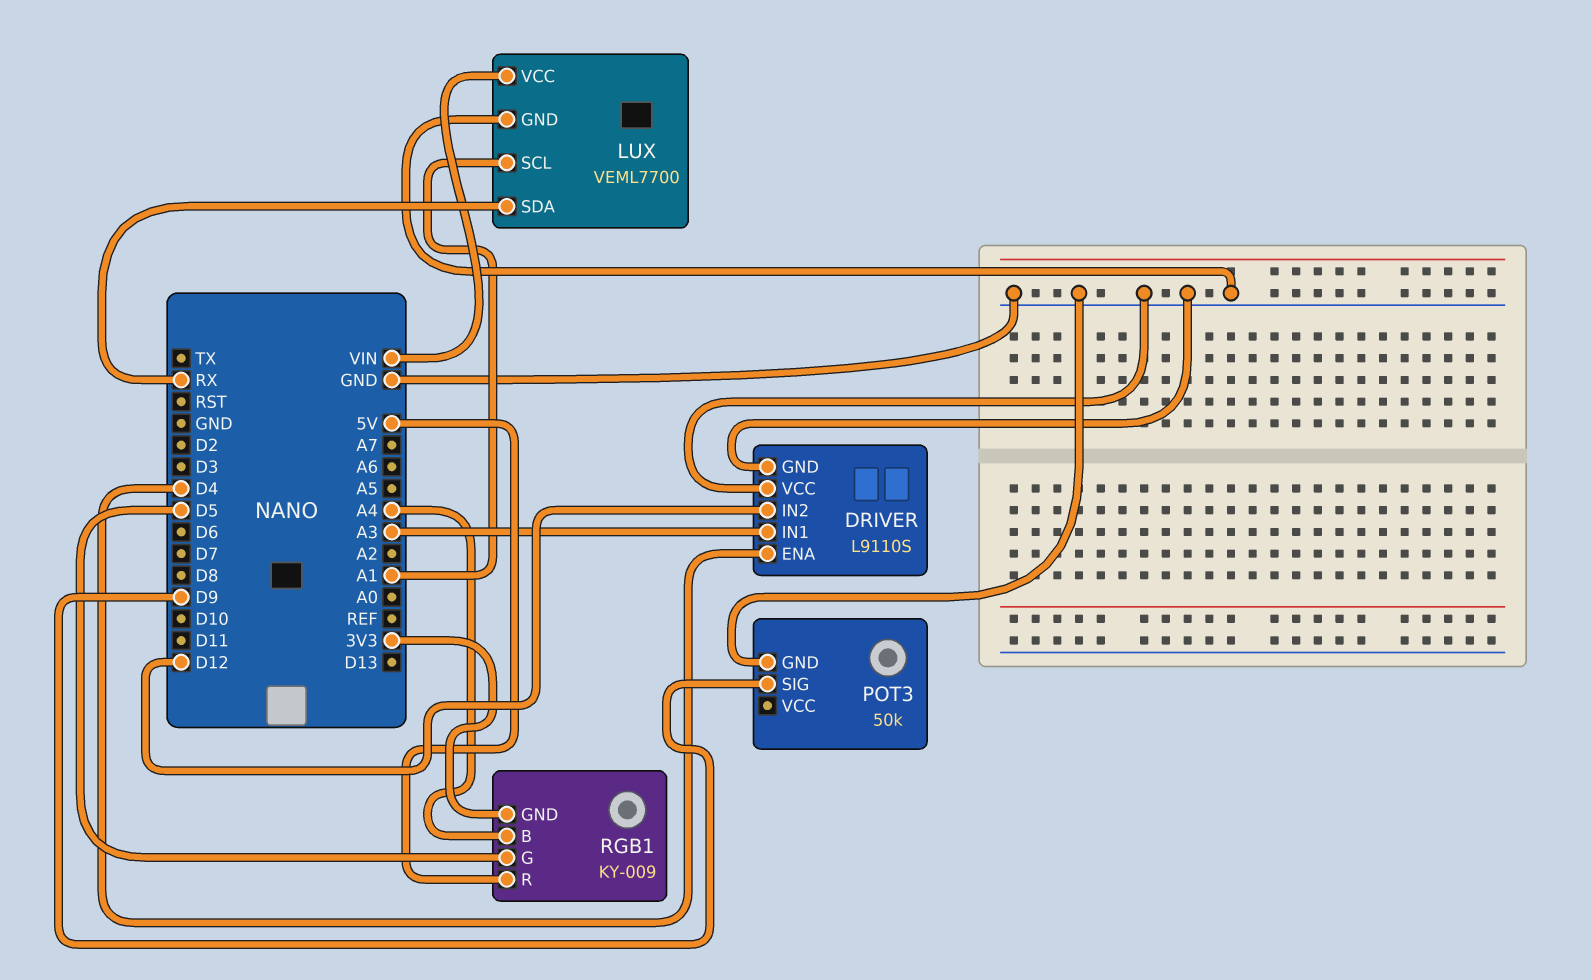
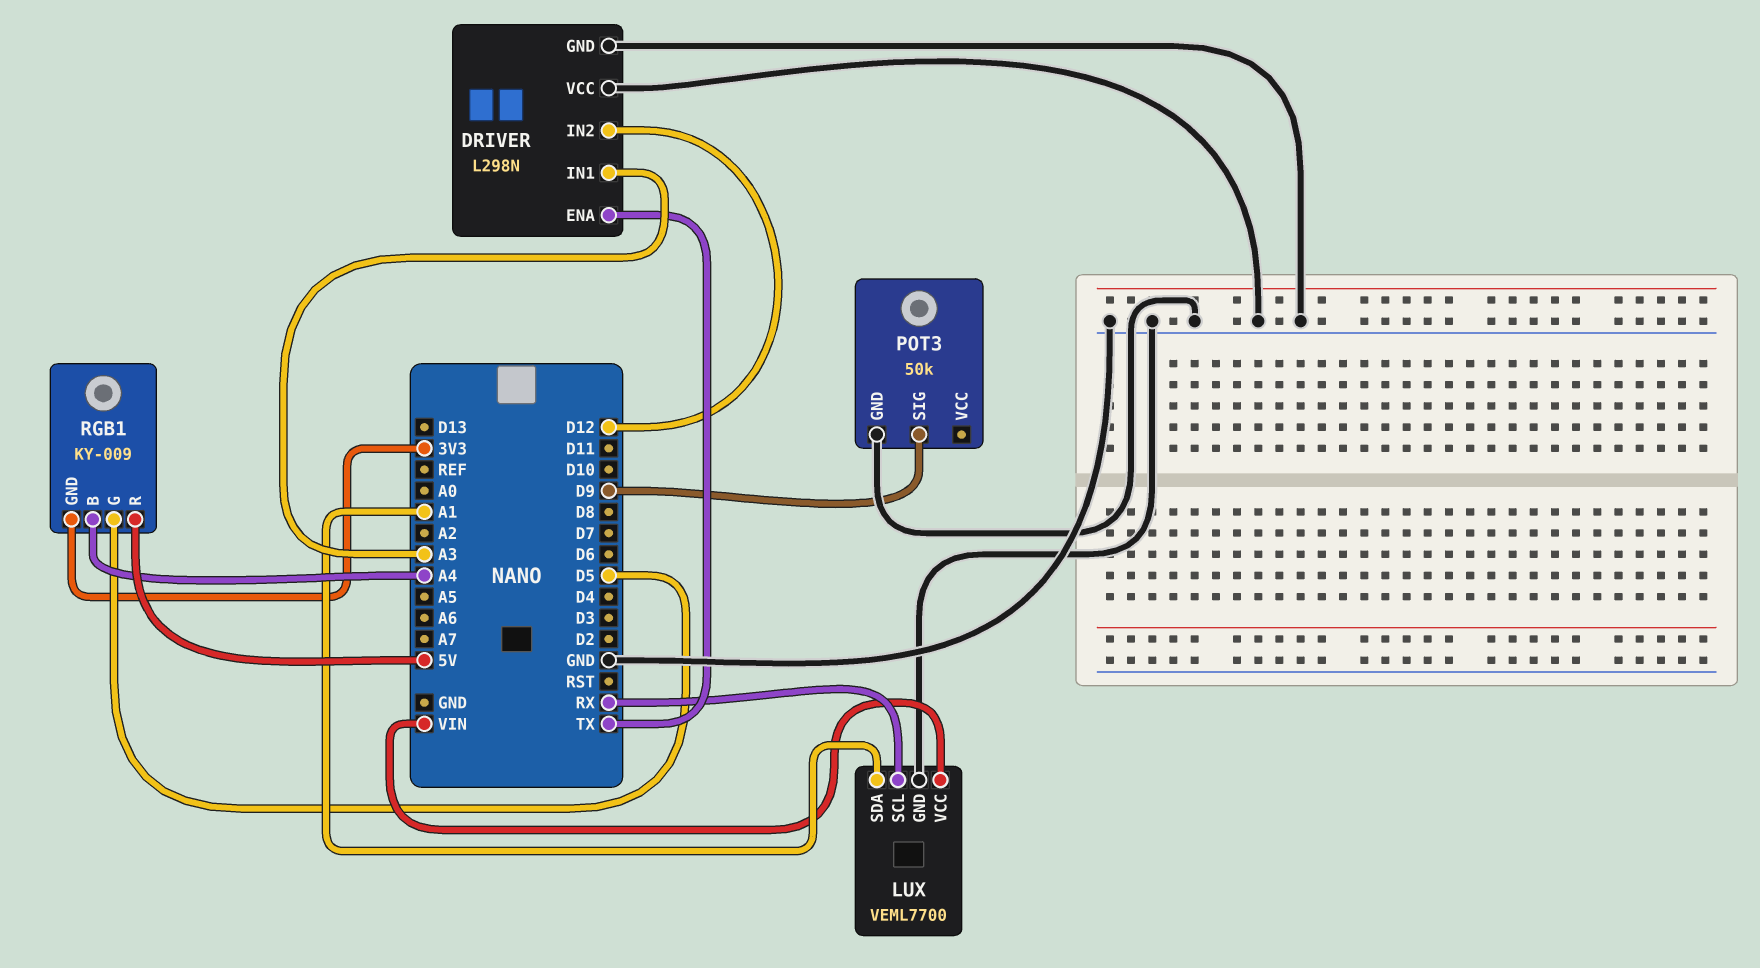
DRIVER: L9110S -> L298N
DRIVER pin ENA: D4 -> TX
LUX pin SCL: A1 -> RX
LUX pin SDA: RX -> A1

